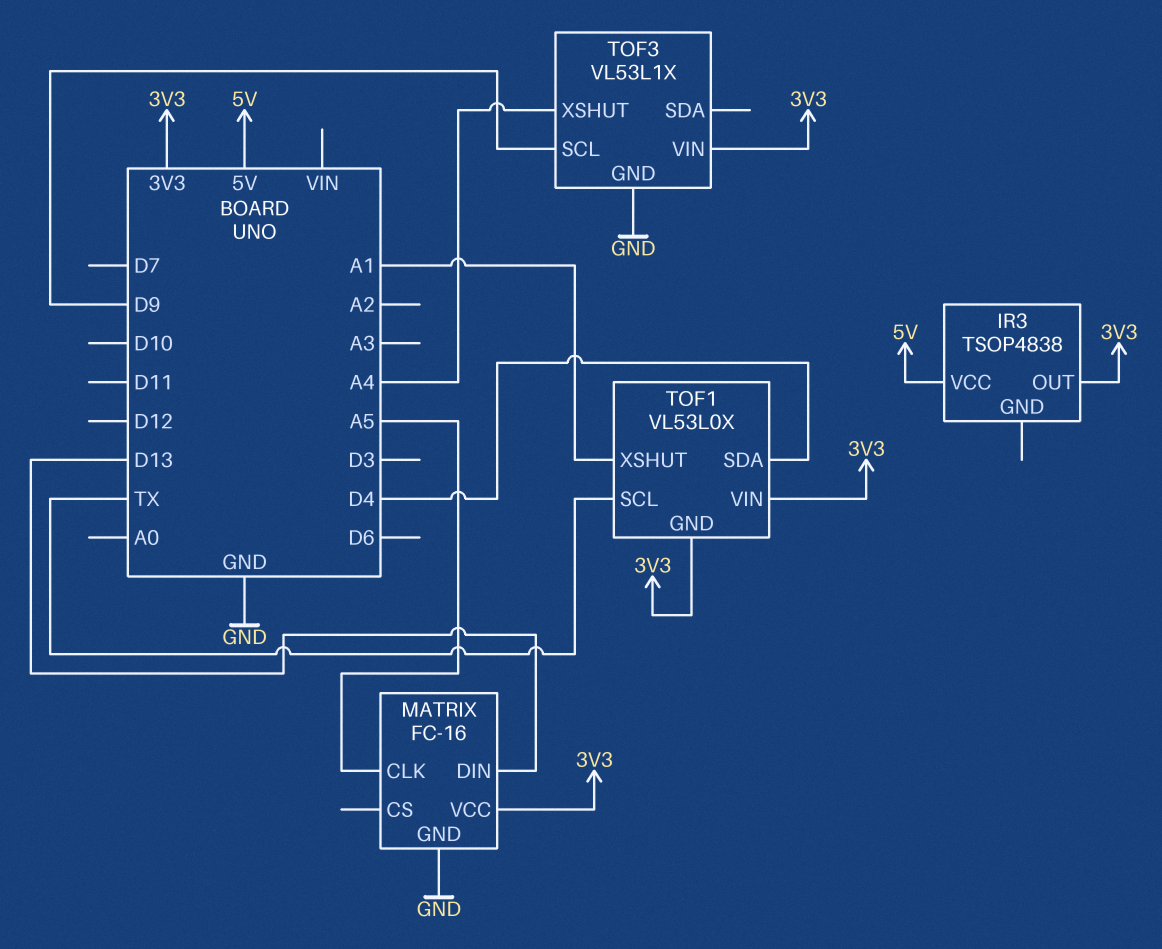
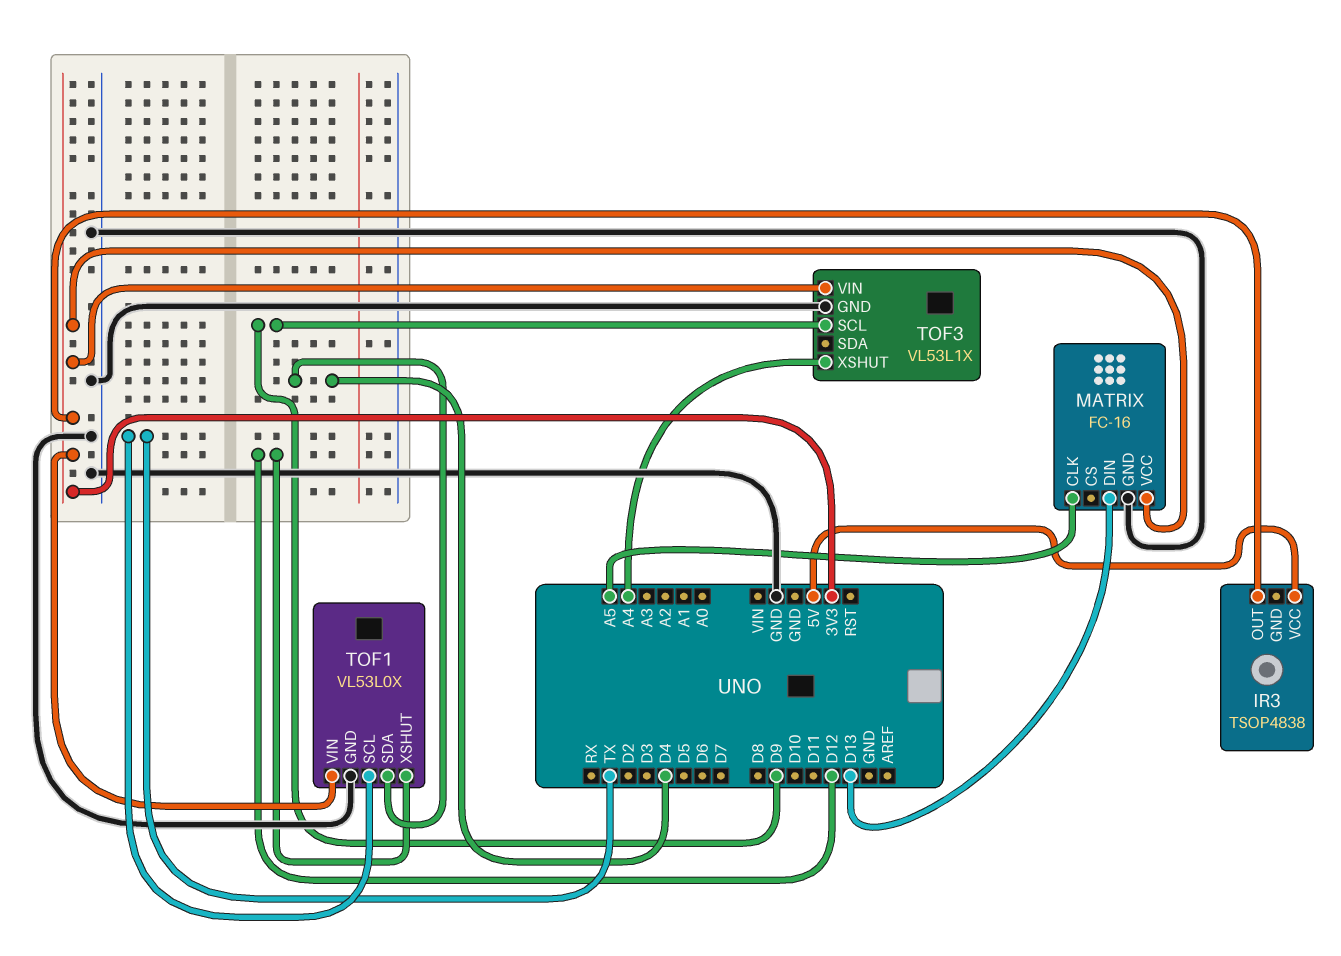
TOF1 pin GND: 3V3 -> GND
TOF1 pin XSHUT: A1 -> D12

